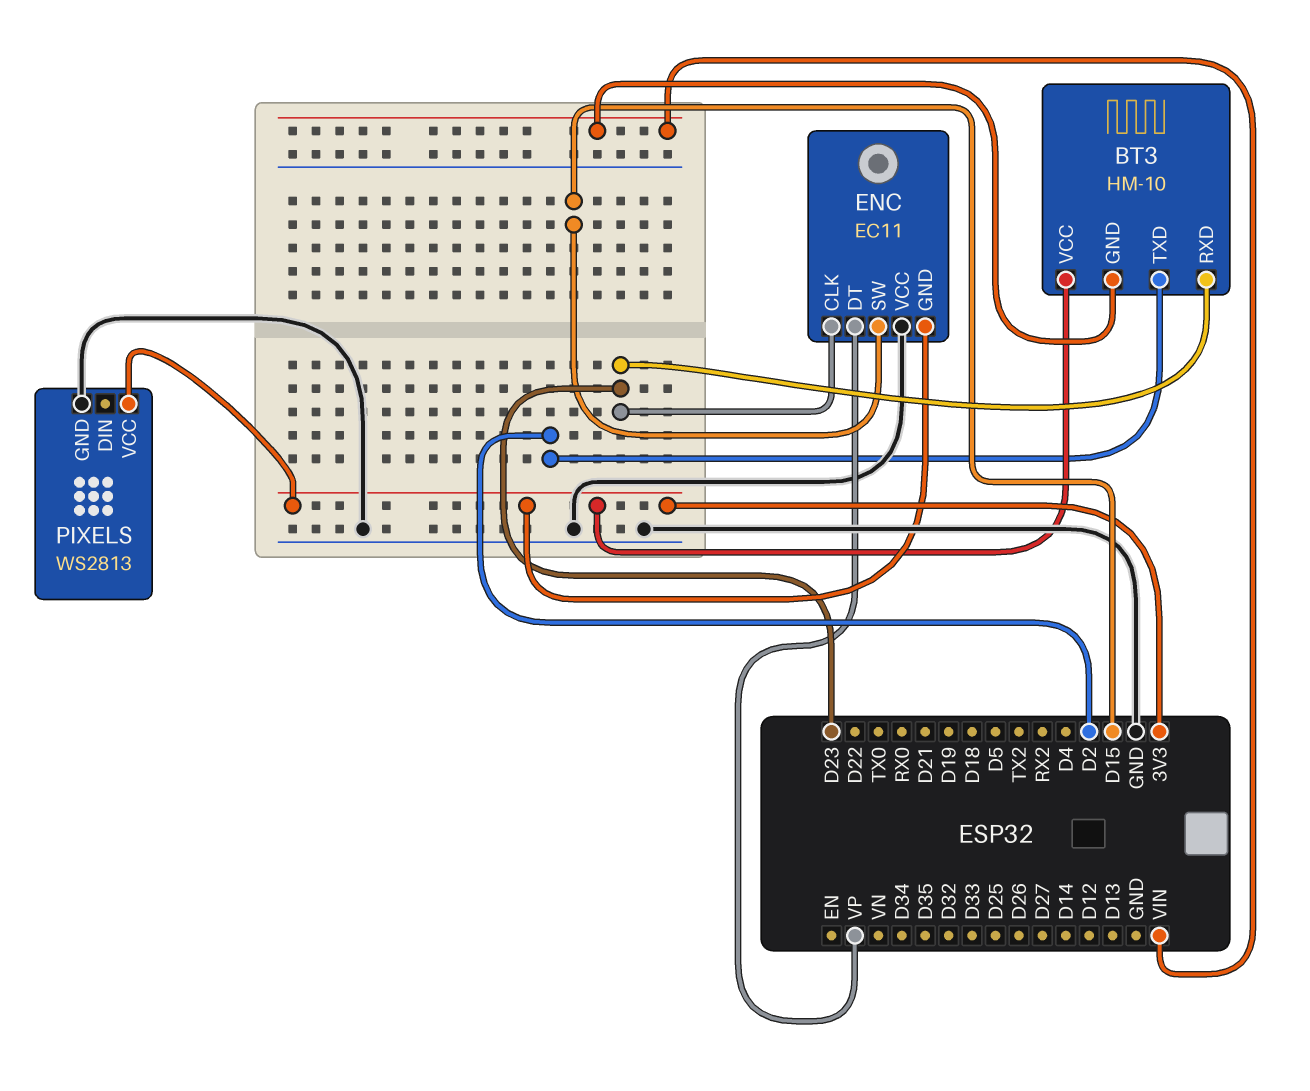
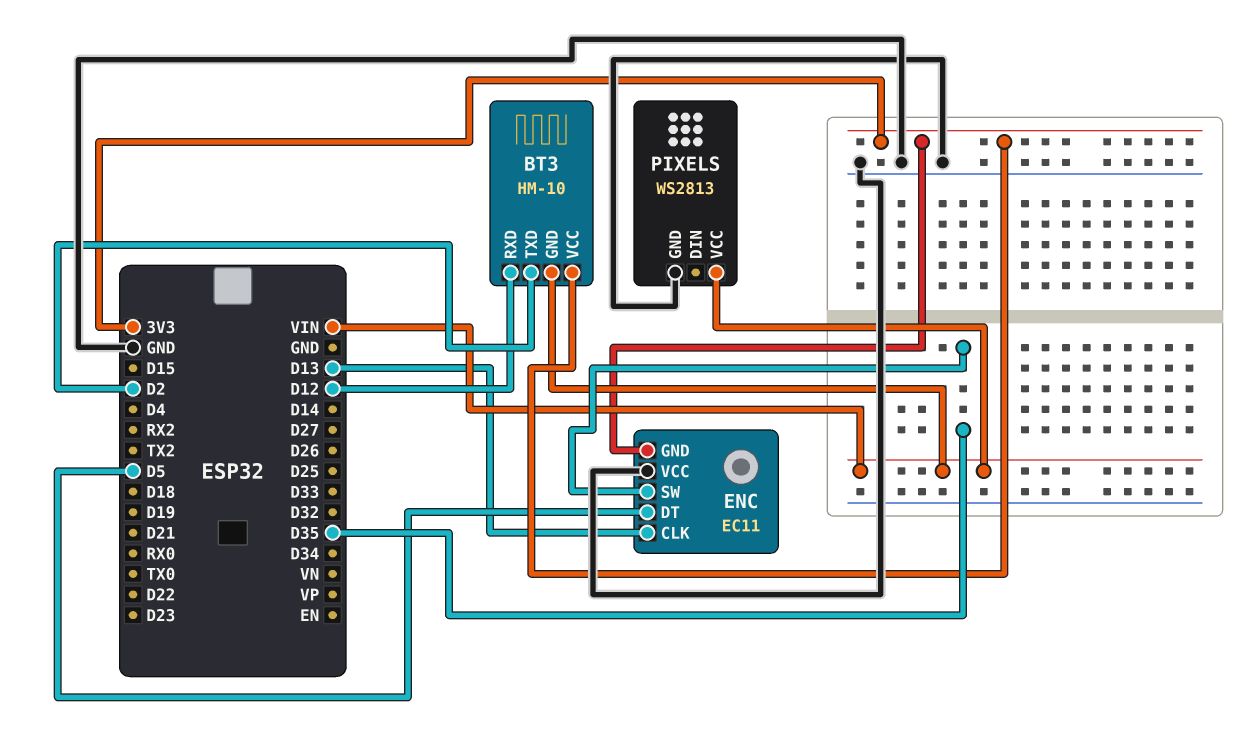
BT3 pin RXD: D23 -> D12
ENC pin CLK: D23 -> D13
ENC pin DT: VP -> D5
ENC pin SW: D15 -> D35
PIXELS pin VCC: 3V3 -> VIN

